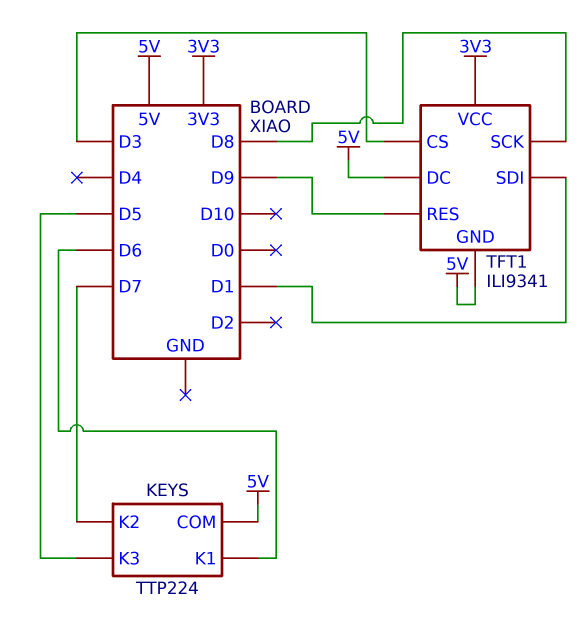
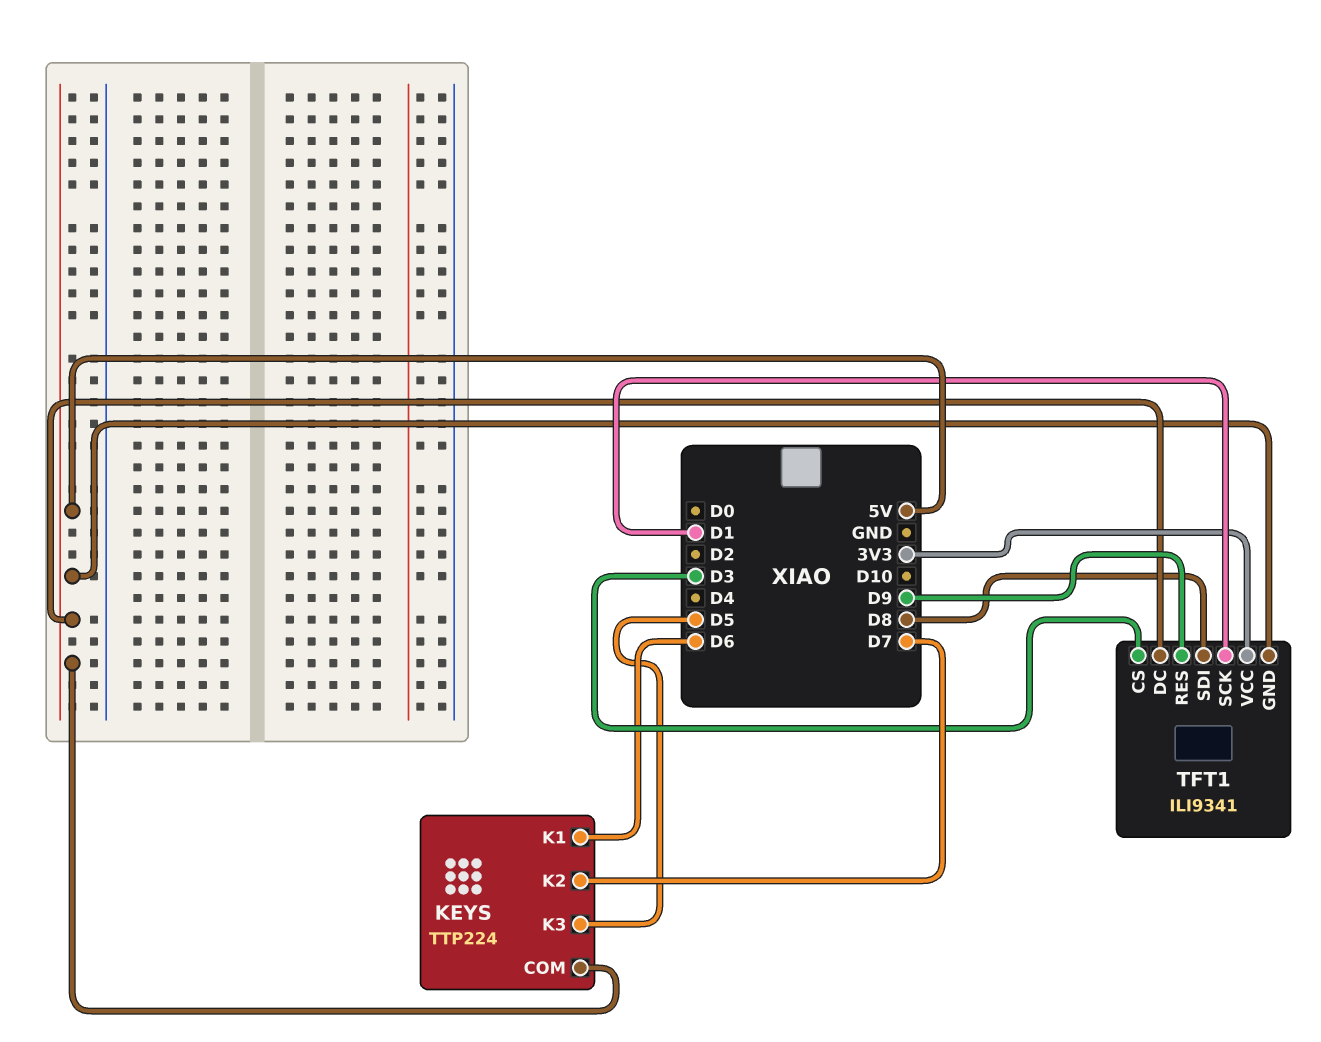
TFT1 pin SCK: D8 -> D1
TFT1 pin SDI: D1 -> D8

